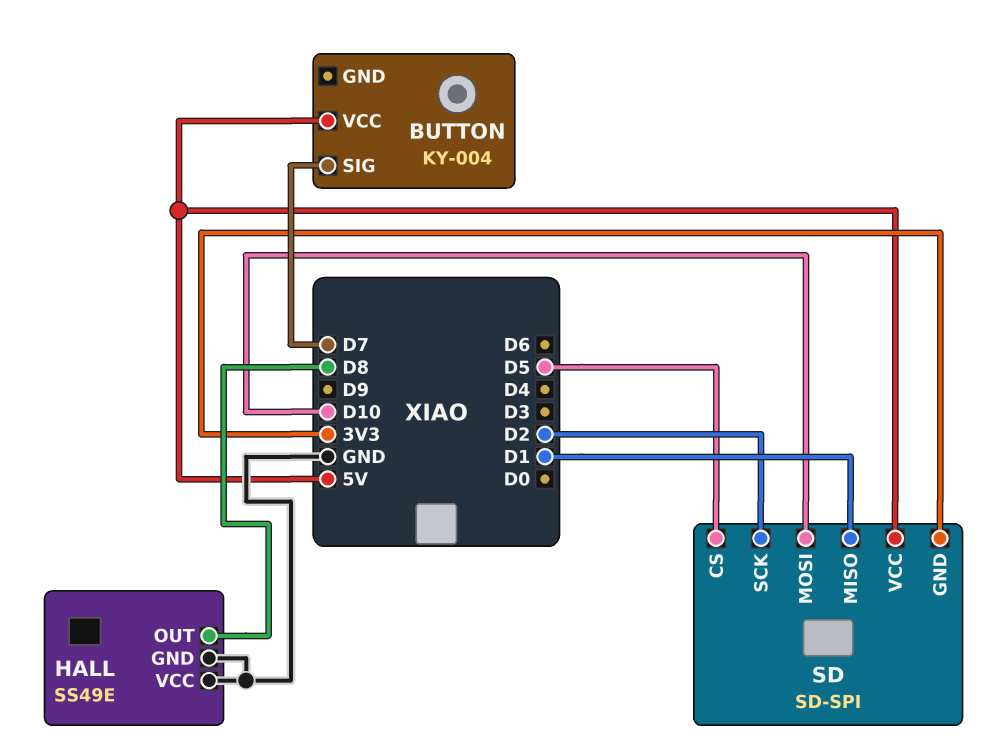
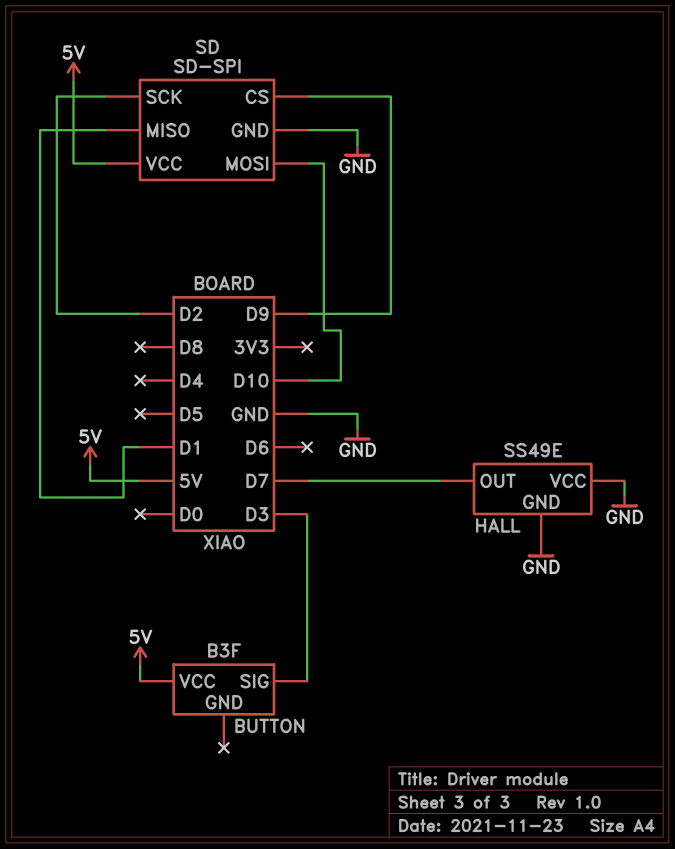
BUTTON: KY-004 -> B3F
BUTTON pin SIG: D7 -> D3
HALL pin OUT: D8 -> D7
SD pin CS: D5 -> D9
SD pin GND: 3V3 -> GND

